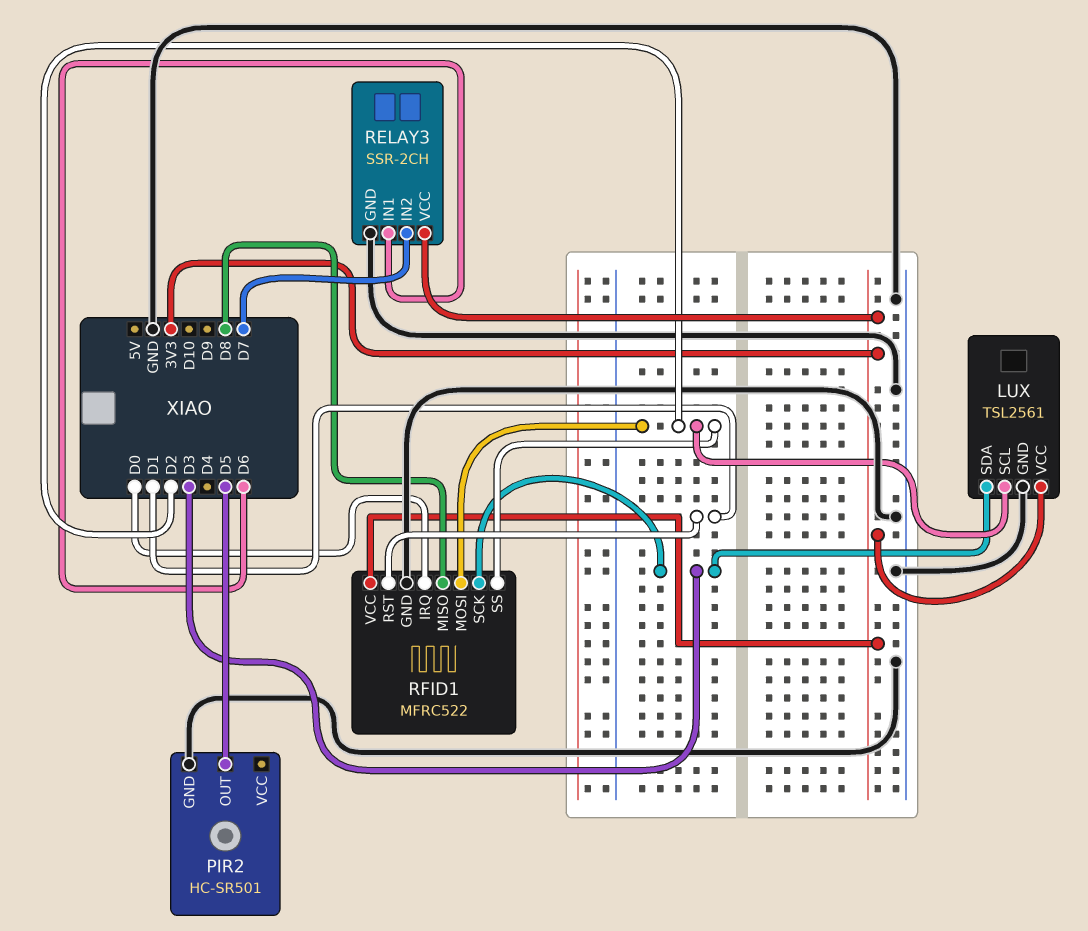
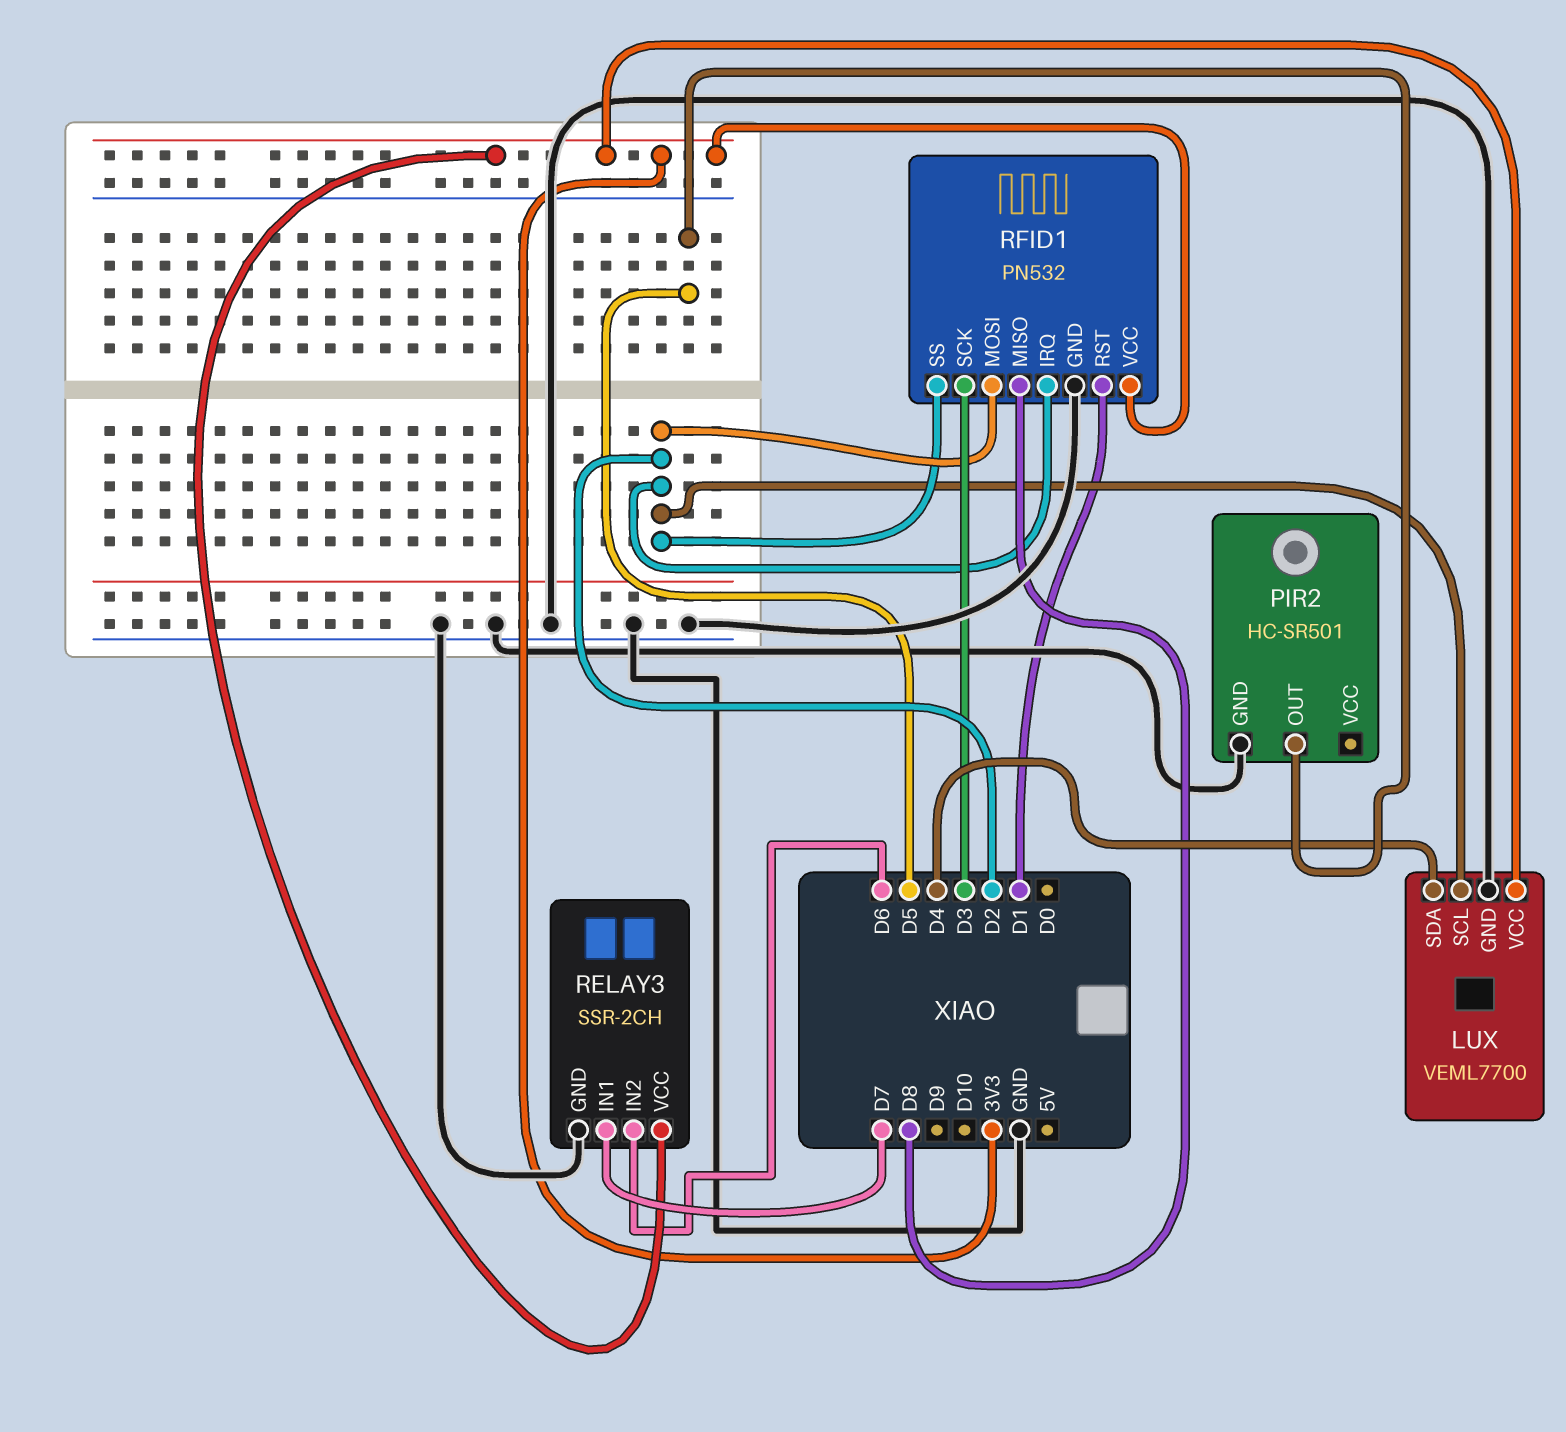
LUX: TSL2561 -> VEML7700
LUX pin SDA: D3 -> D4
RELAY3 pin IN1: D6 -> D7
RELAY3 pin IN2: D7 -> D6
RFID1: MFRC522 -> PN532
RFID1 pin IRQ: D0 -> D2

